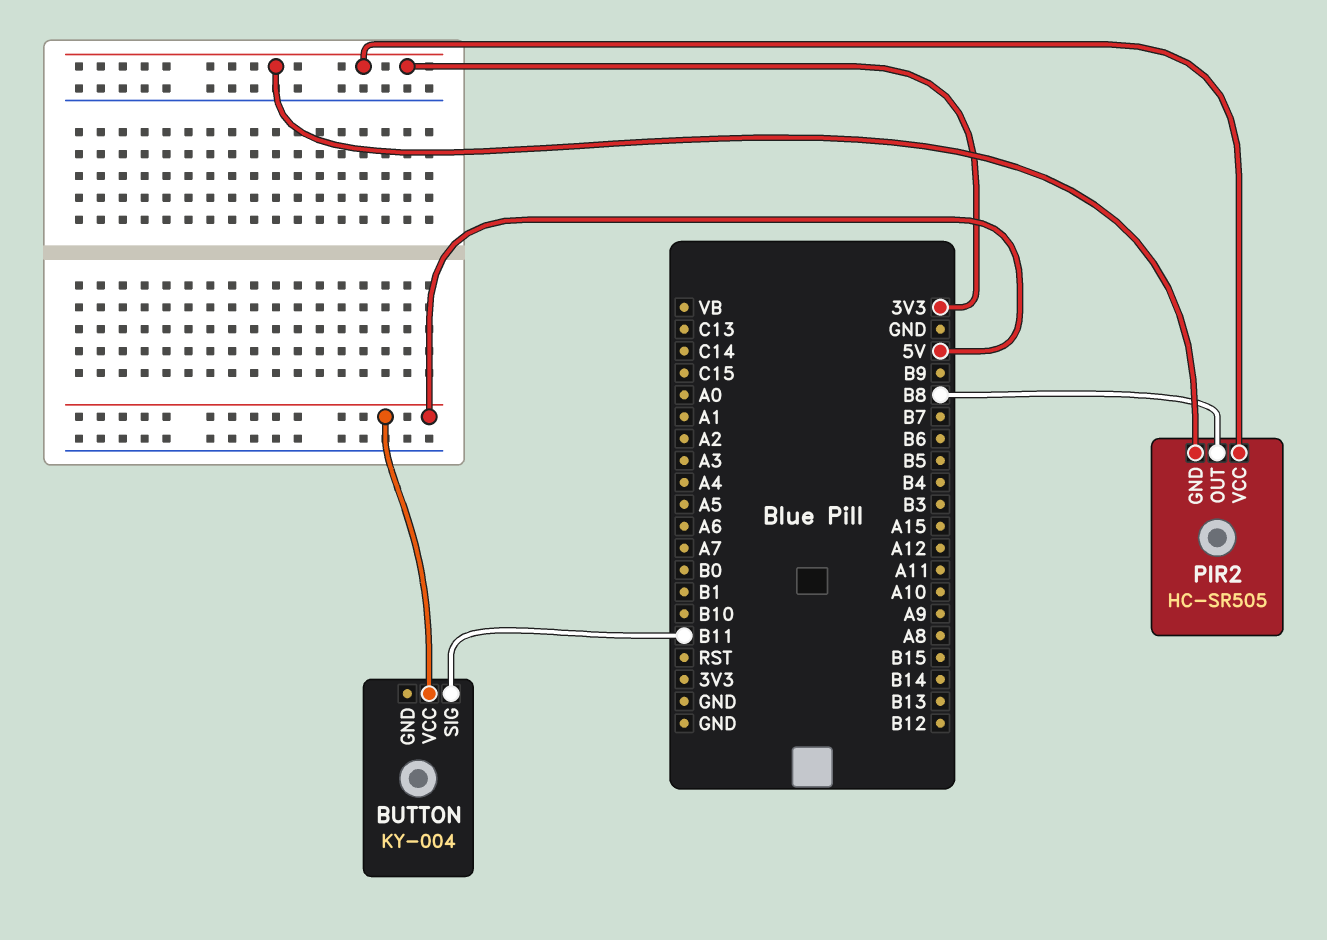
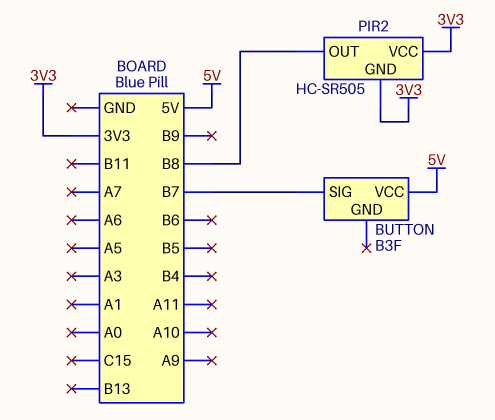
BUTTON: KY-004 -> B3F
BUTTON pin SIG: B11 -> B7

